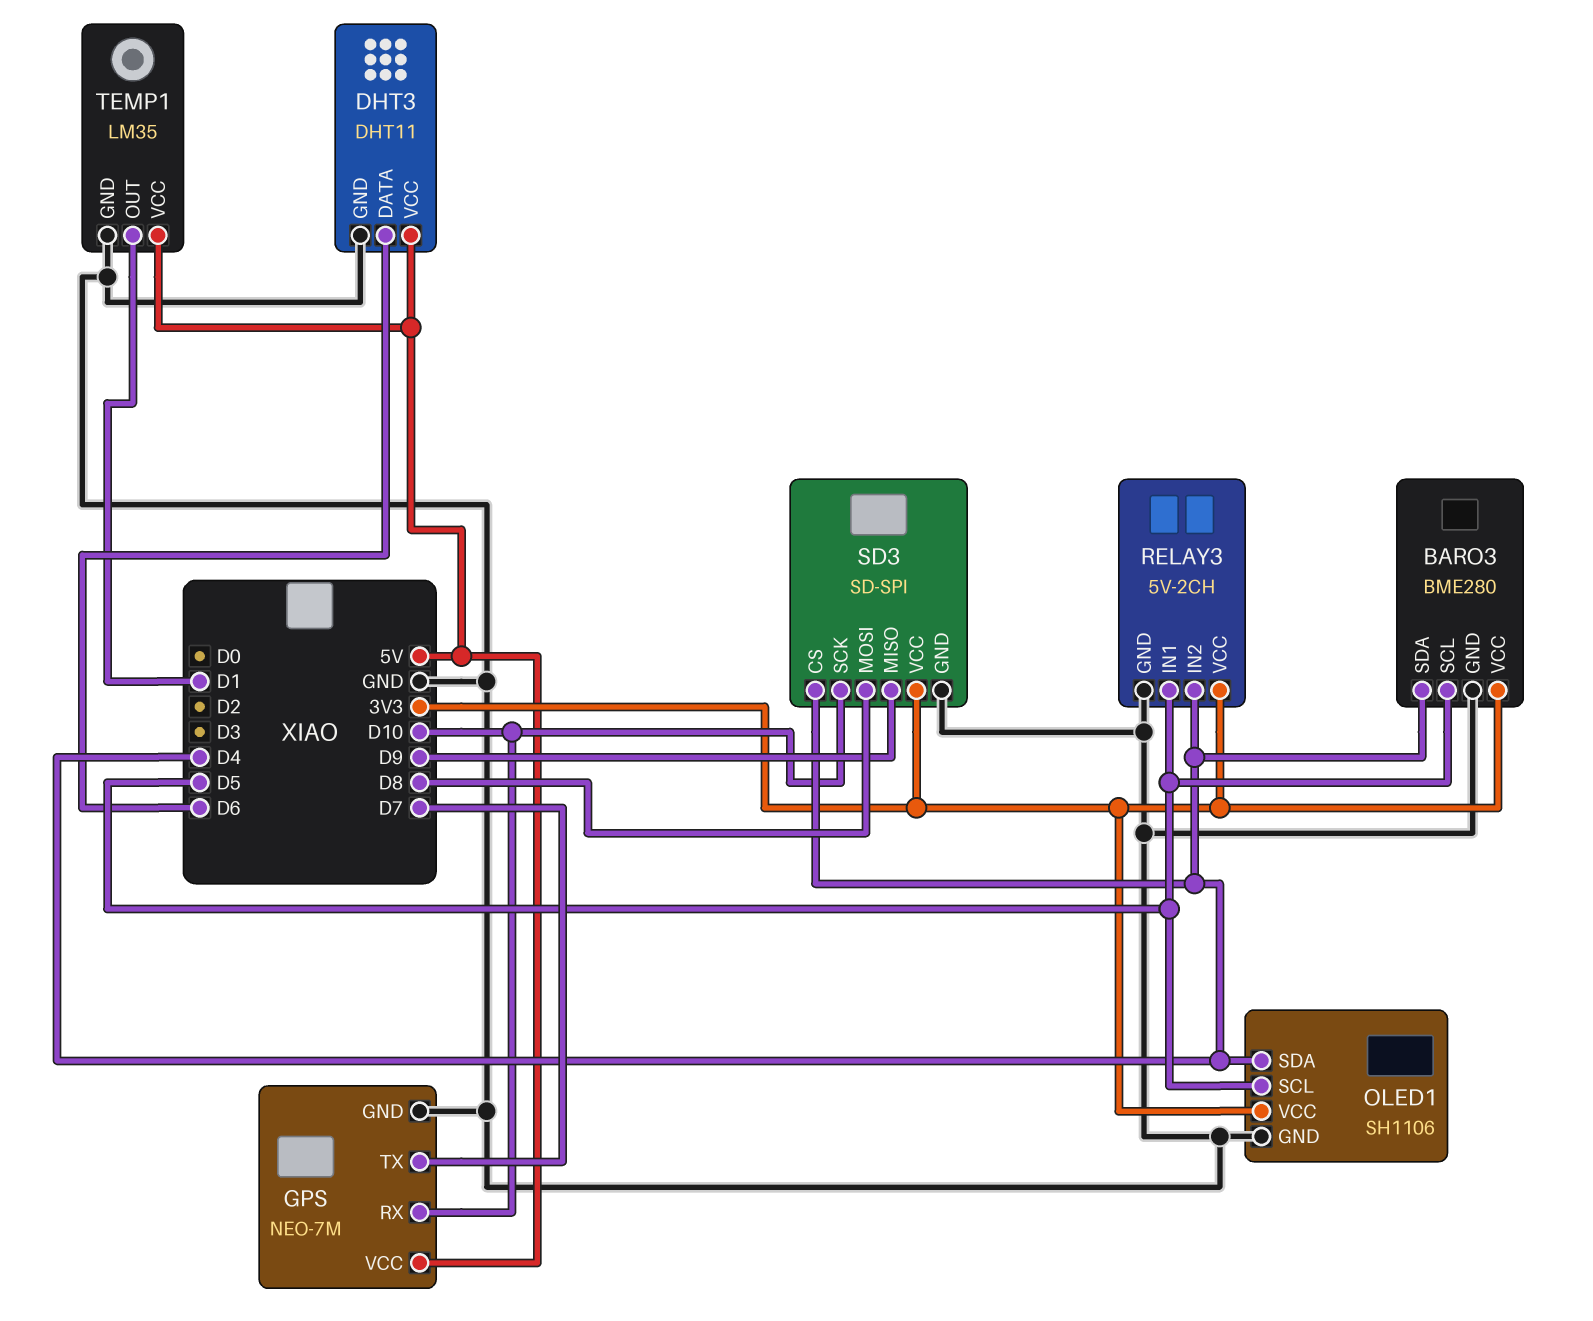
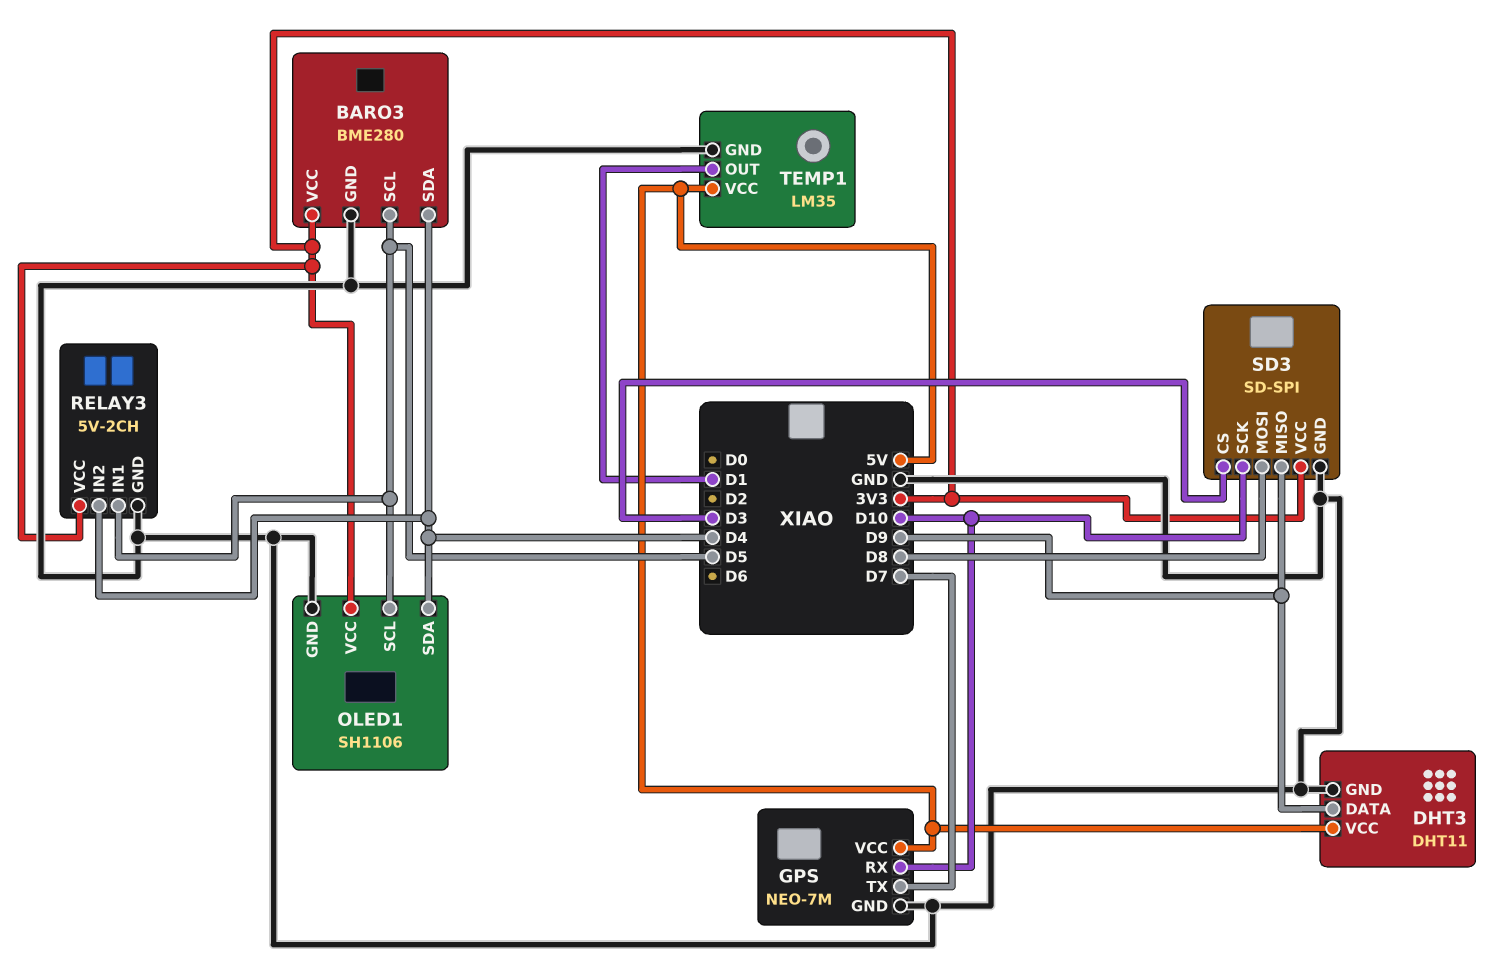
DHT3 pin DATA: D6 -> D9
SD3 pin CS: D4 -> D3

